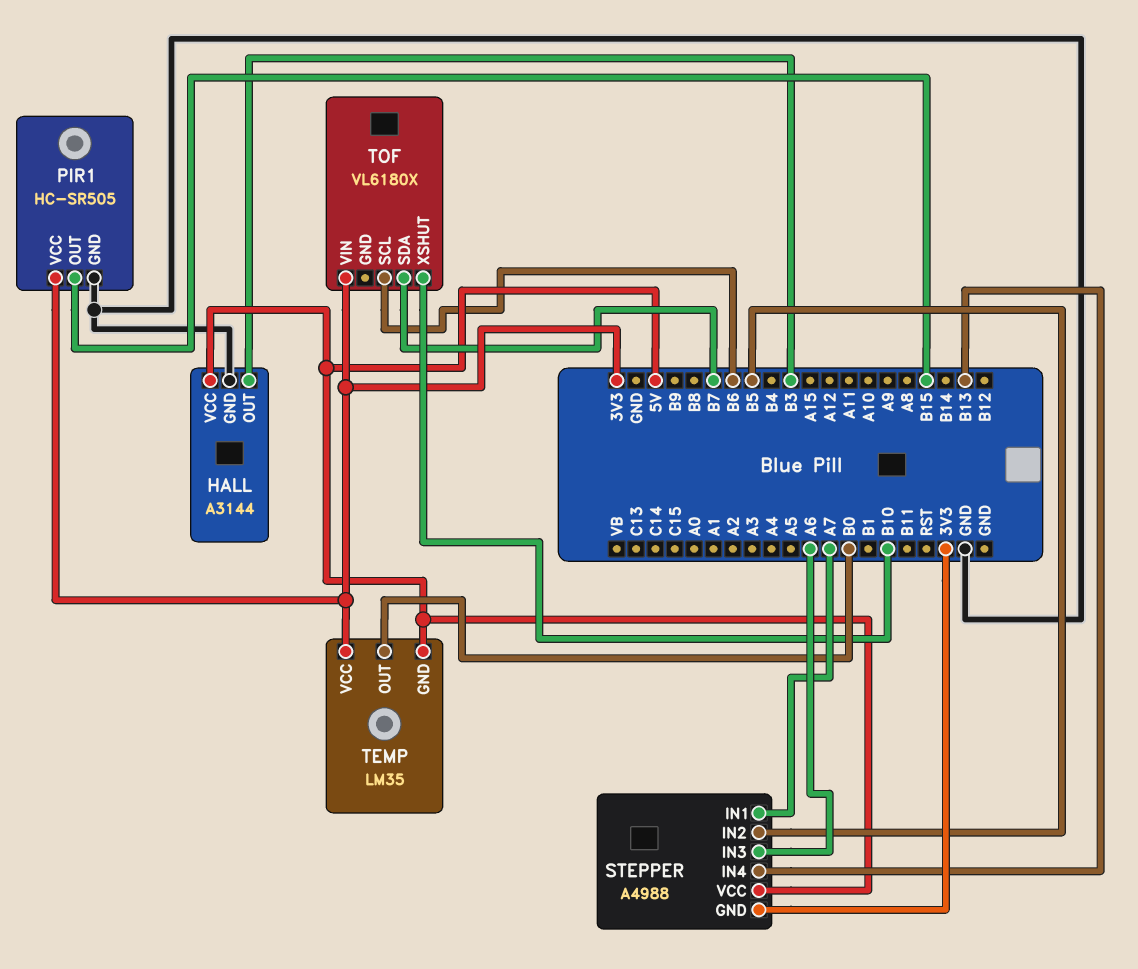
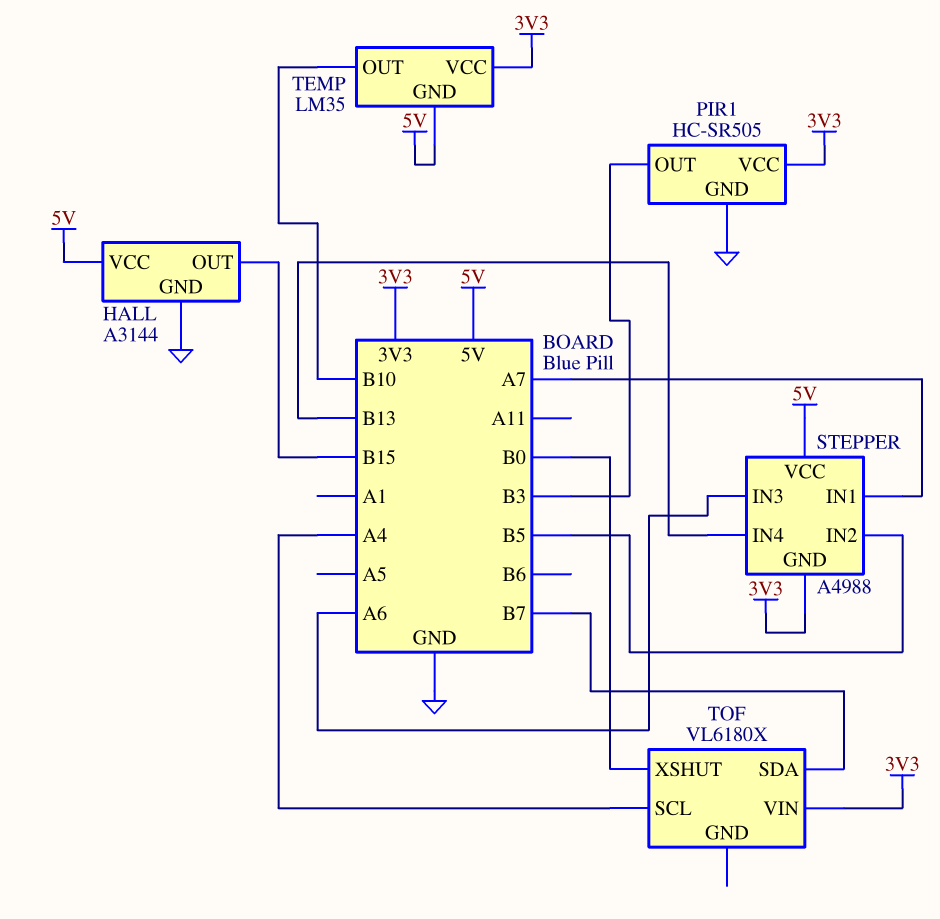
HALL pin OUT: B3 -> B15
PIR1 pin OUT: B15 -> B3
TEMP pin OUT: B0 -> B10
TOF pin SCL: B6 -> A4
TOF pin XSHUT: B10 -> B0

